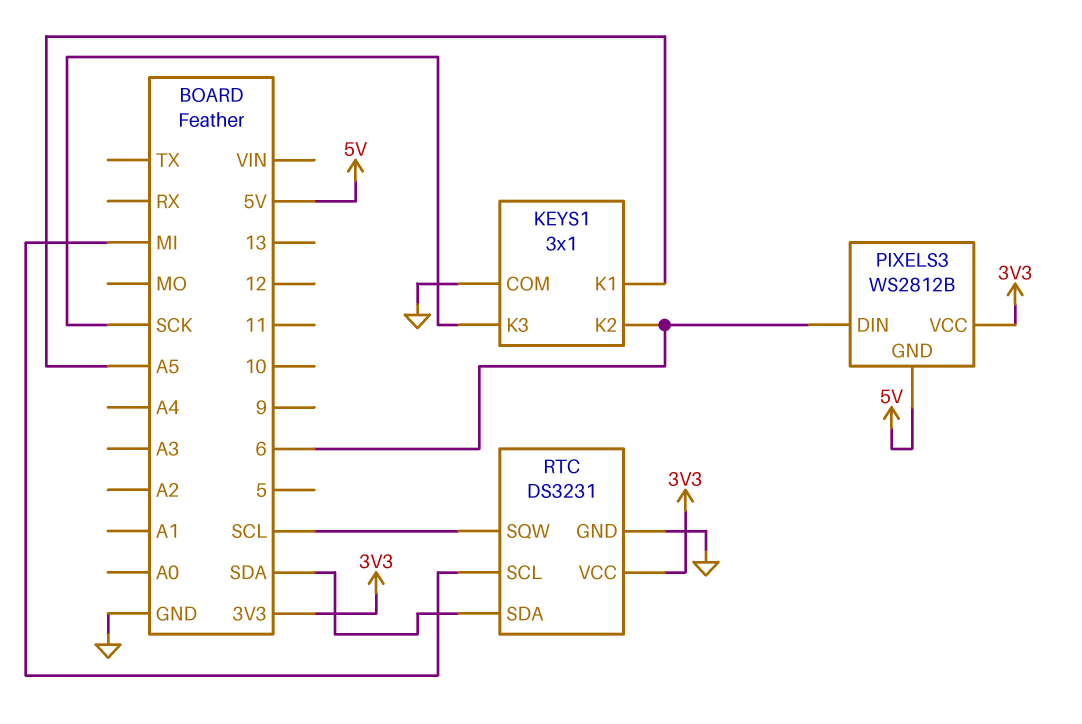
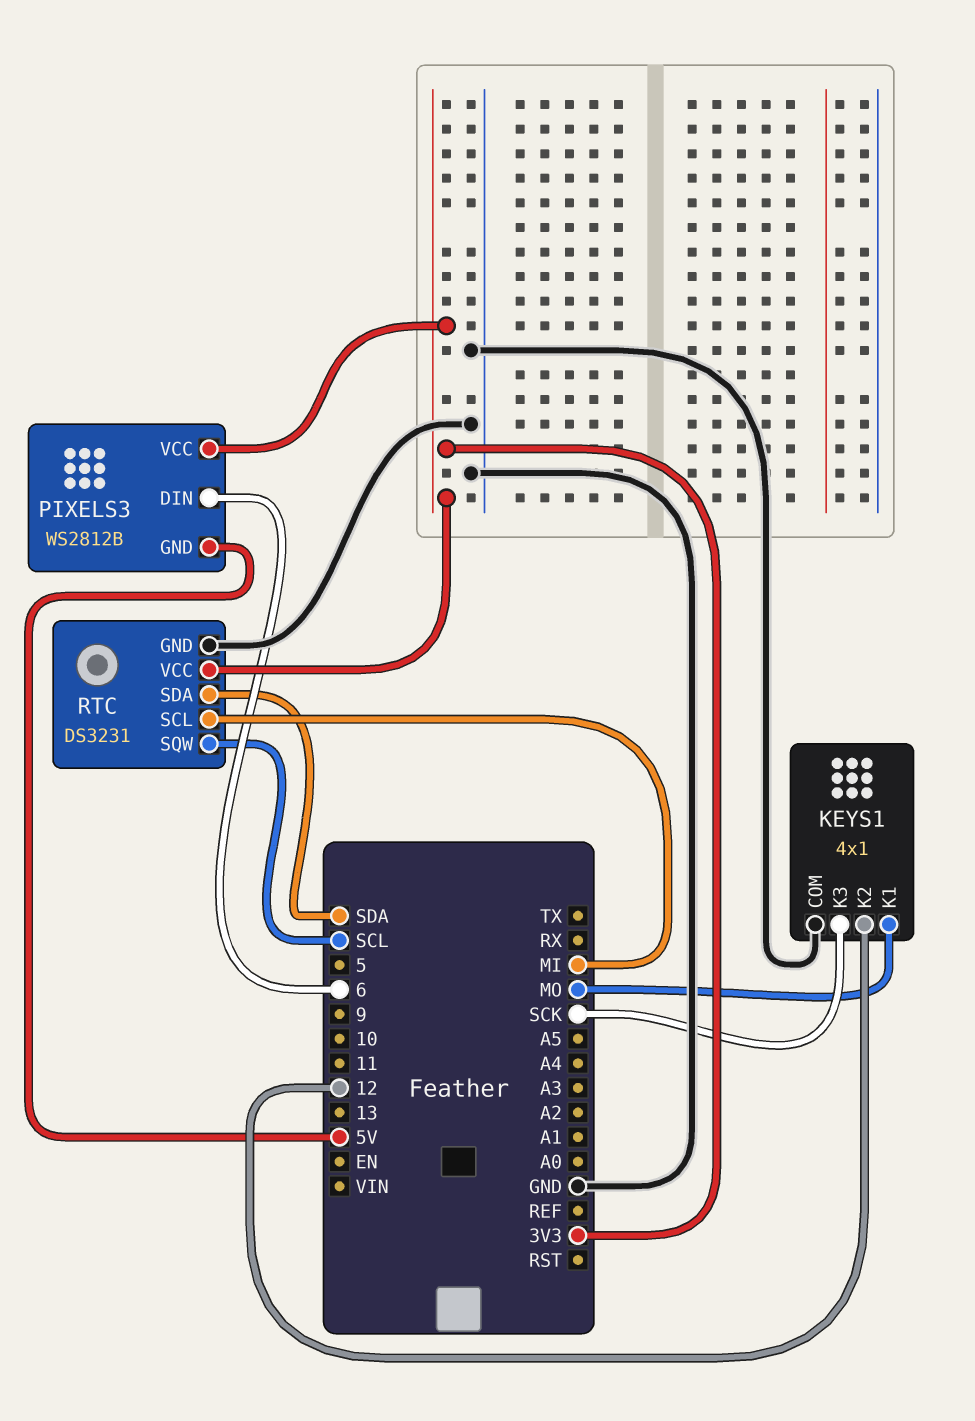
KEYS1: 3x1 -> 4x1
KEYS1 pin K1: A5 -> MO
KEYS1 pin K2: 6 -> 12

